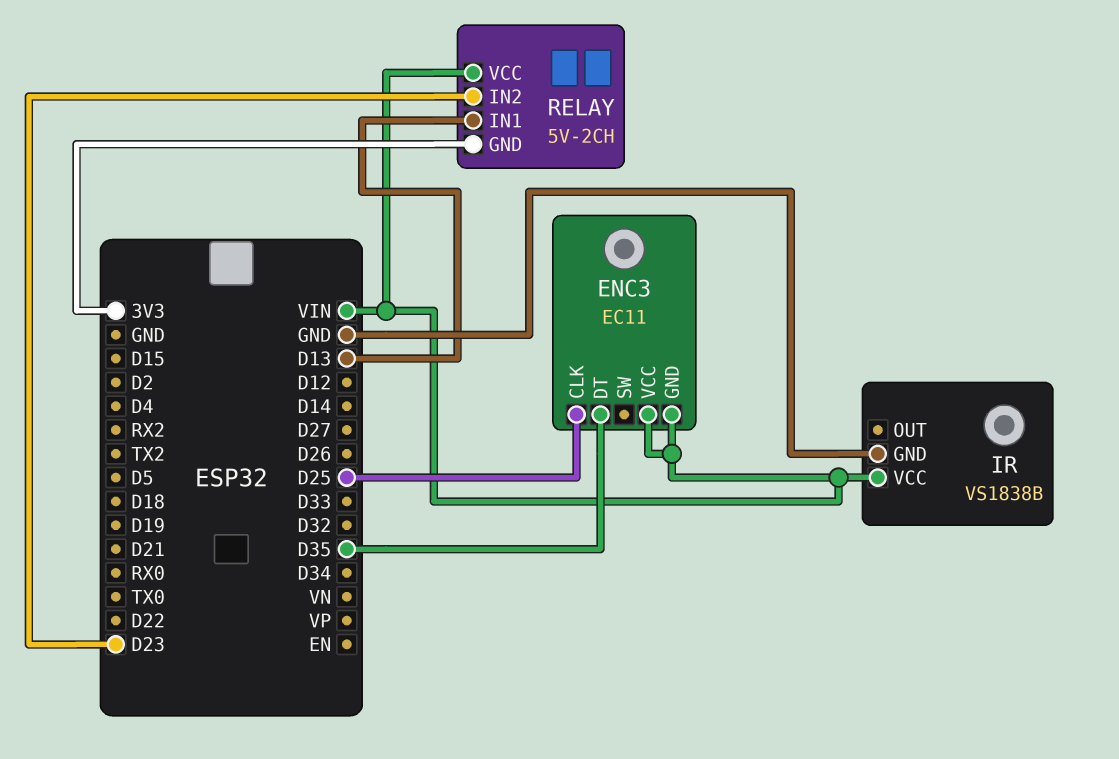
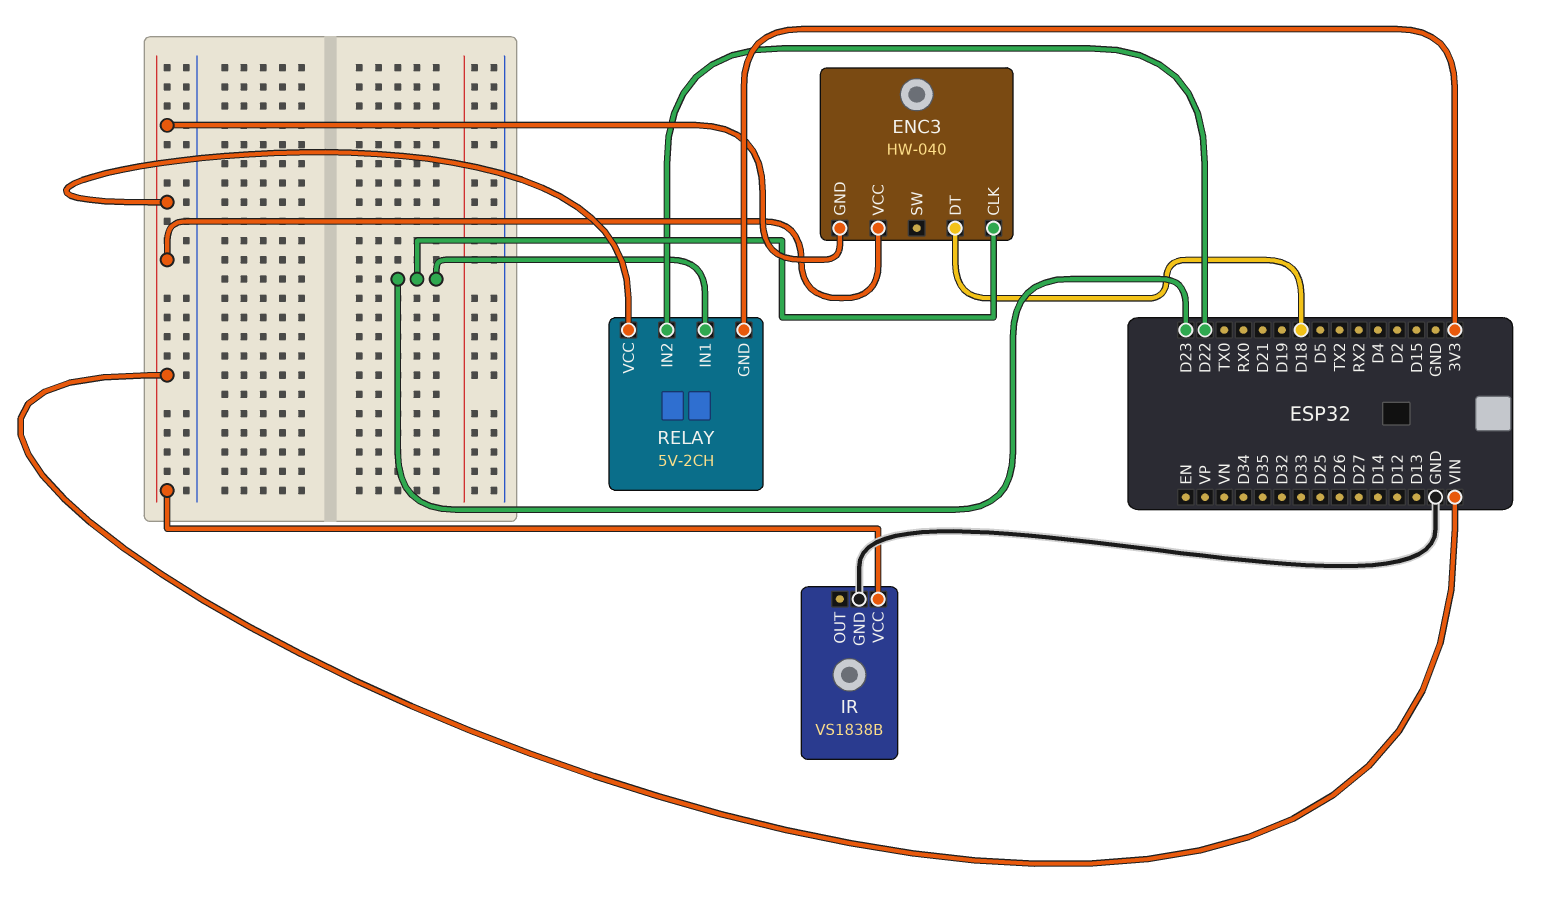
ENC3: EC11 -> HW-040
ENC3 pin CLK: D25 -> D23
ENC3 pin DT: D35 -> D18
RELAY pin IN1: D13 -> D23
RELAY pin IN2: D23 -> D22

